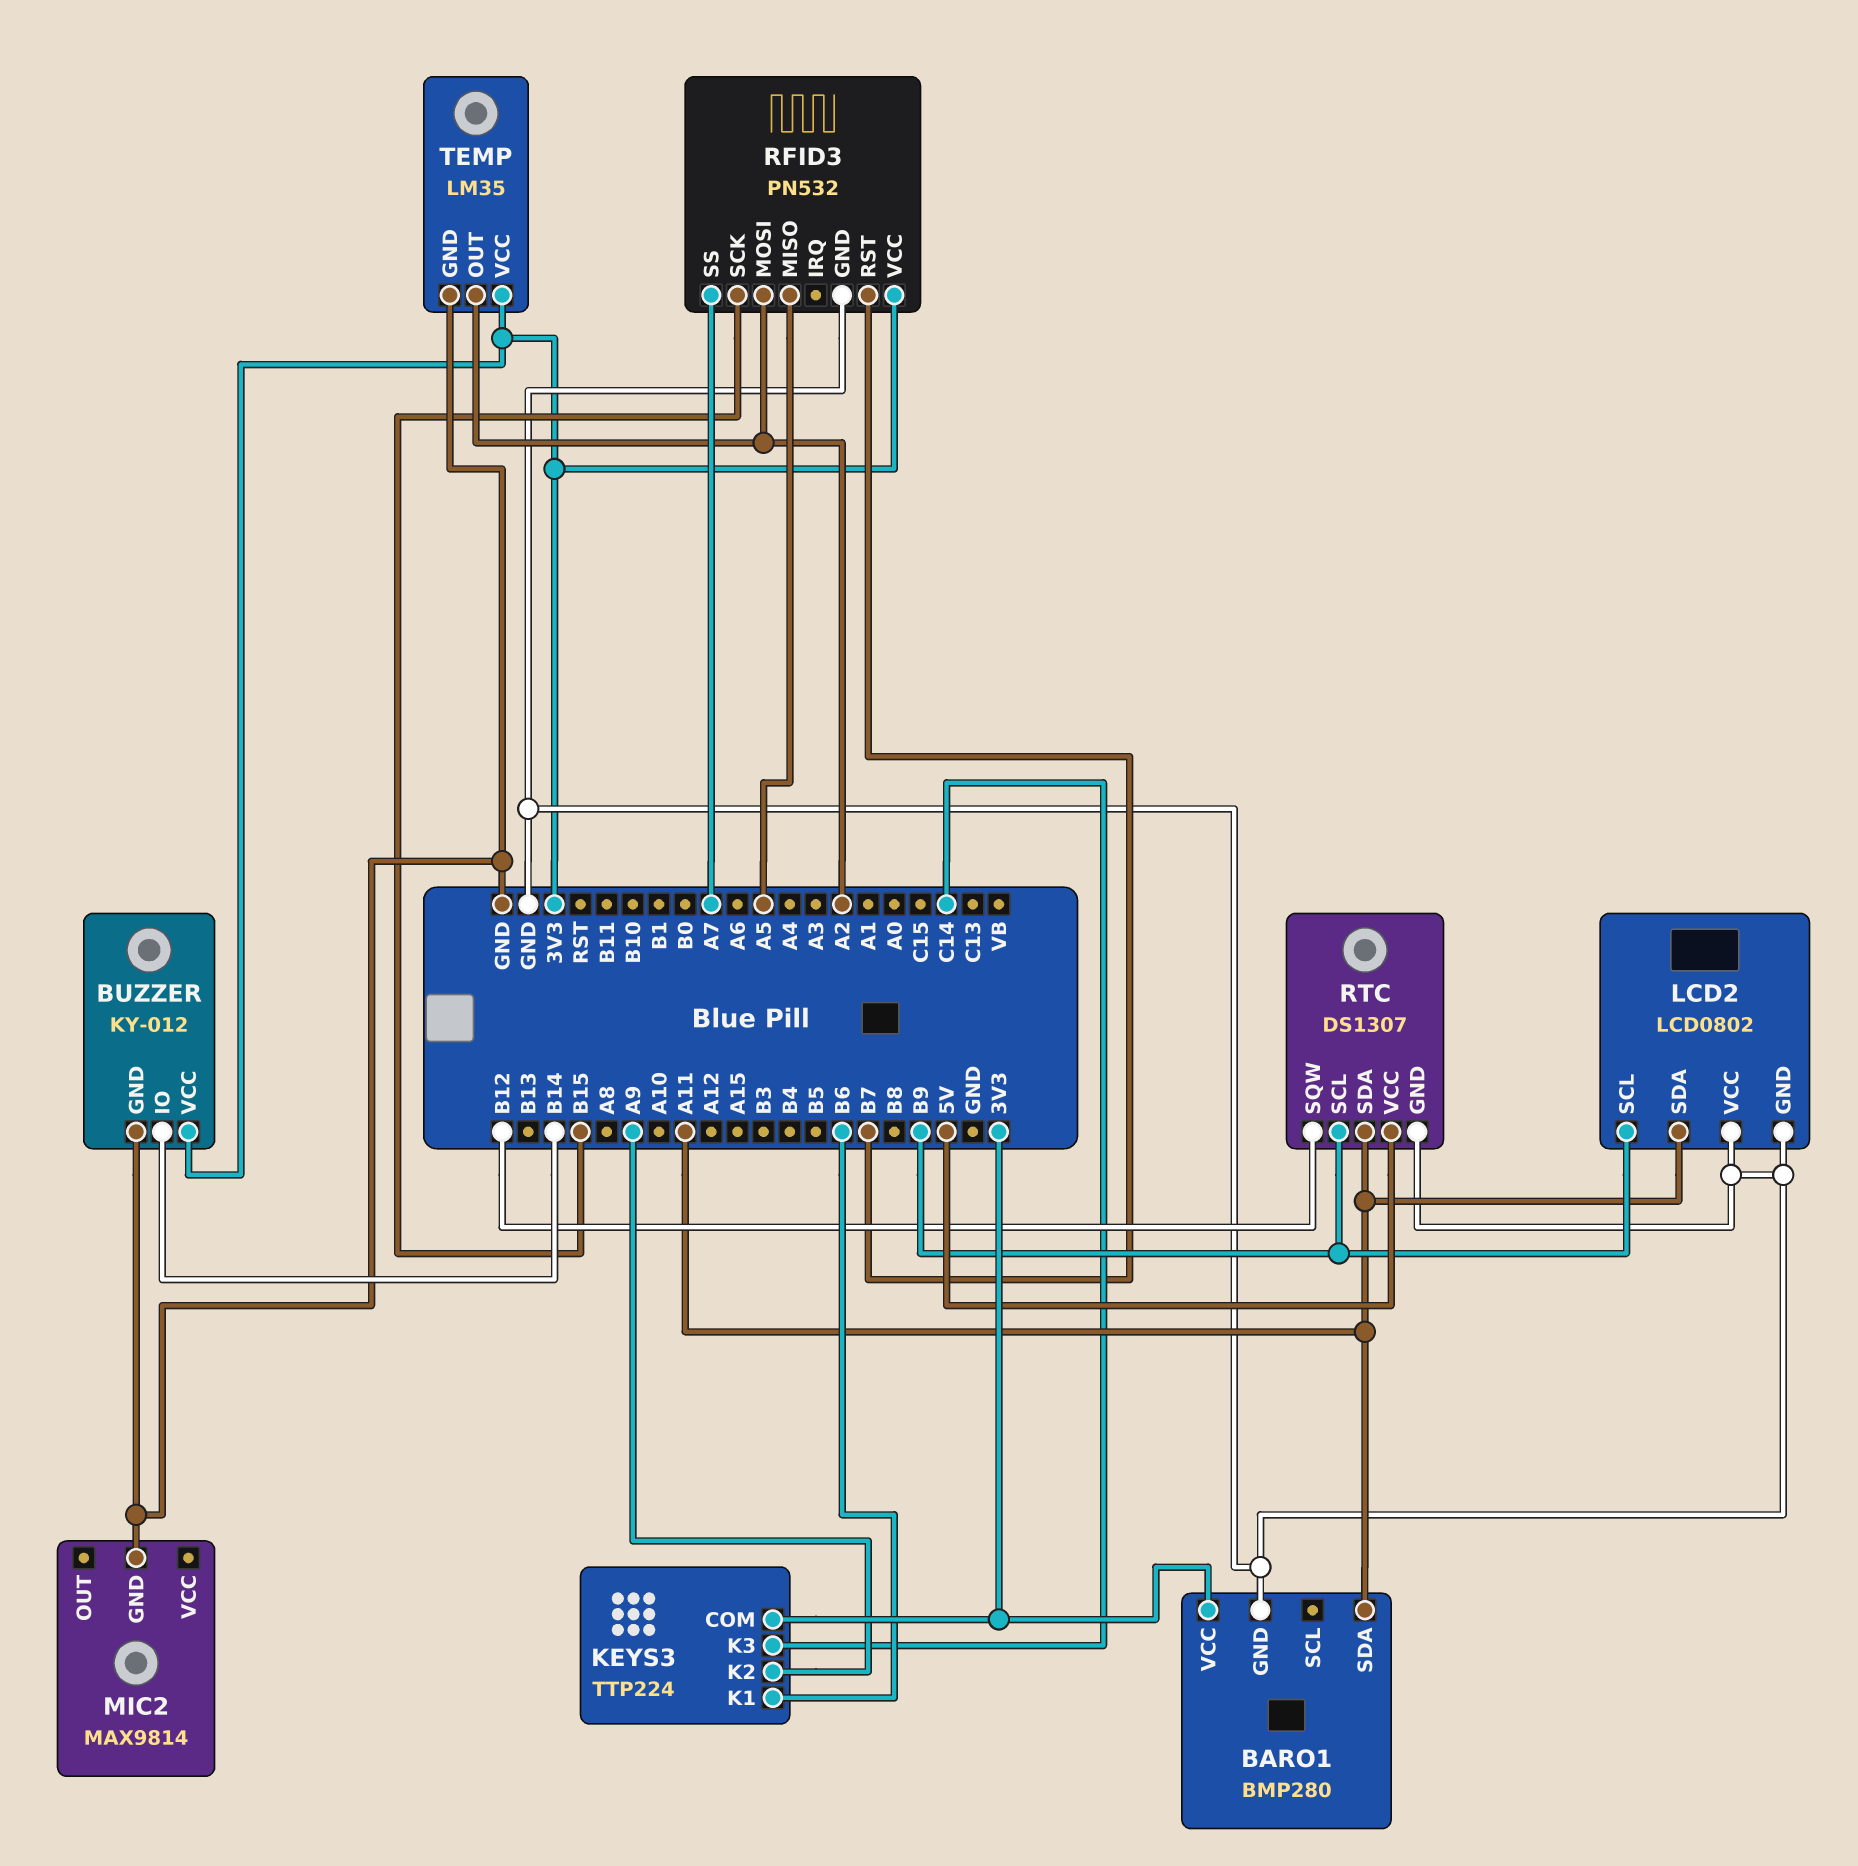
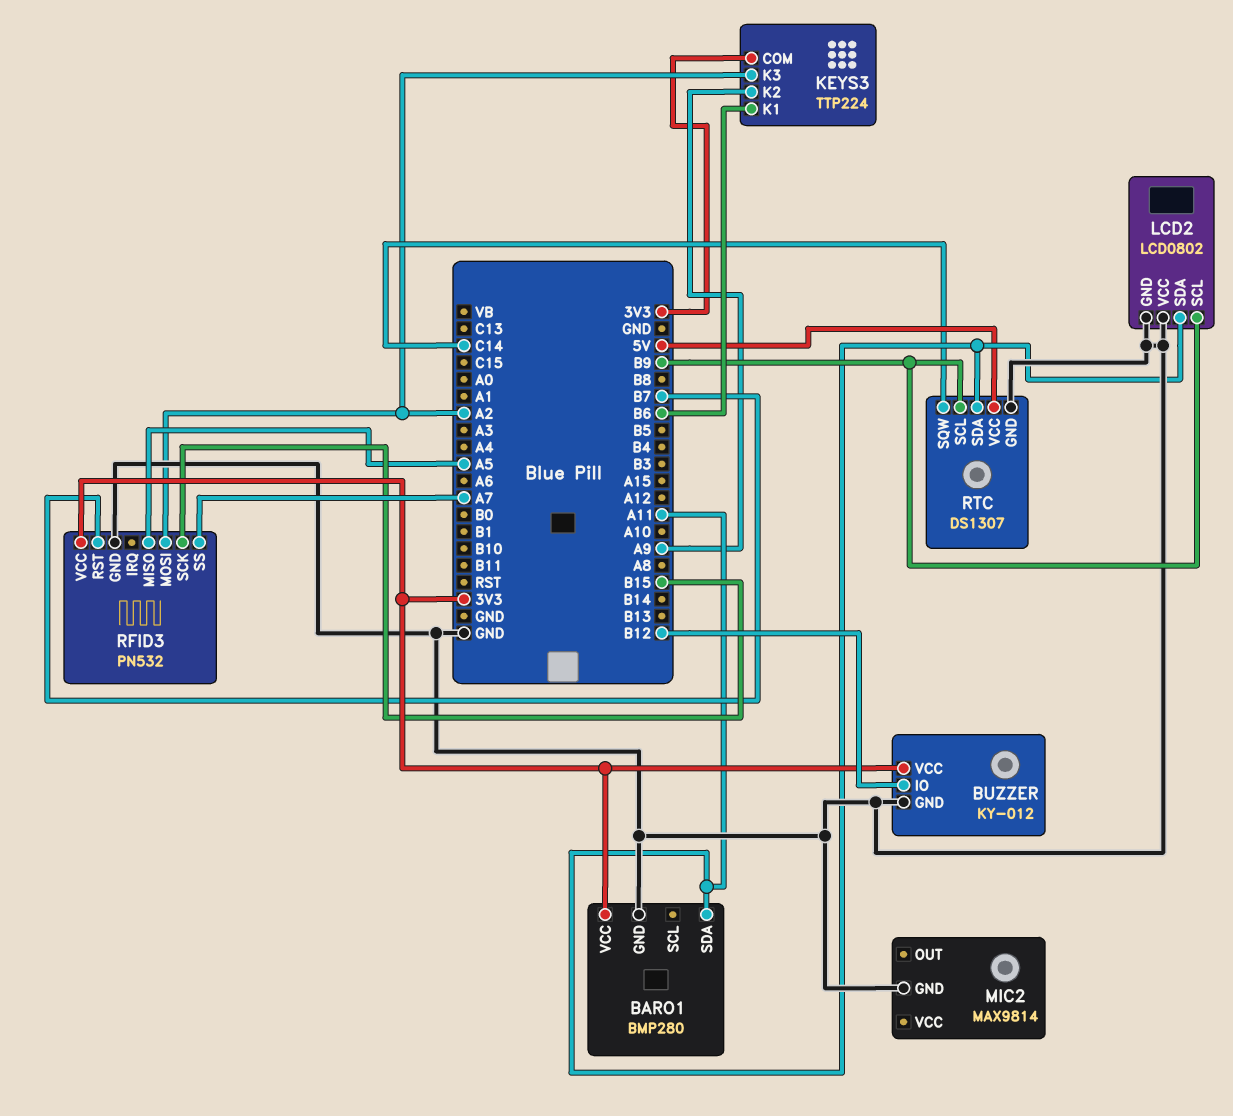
BUZZER pin IO: B14 -> B12
KEYS3 pin K3: C14 -> A2
RTC pin SQW: B12 -> C14
TEMP: LM35 -> none
TEMP pin GND: GND -> none
TEMP pin OUT: A2 -> none
TEMP pin VCC: 3V3 -> none

